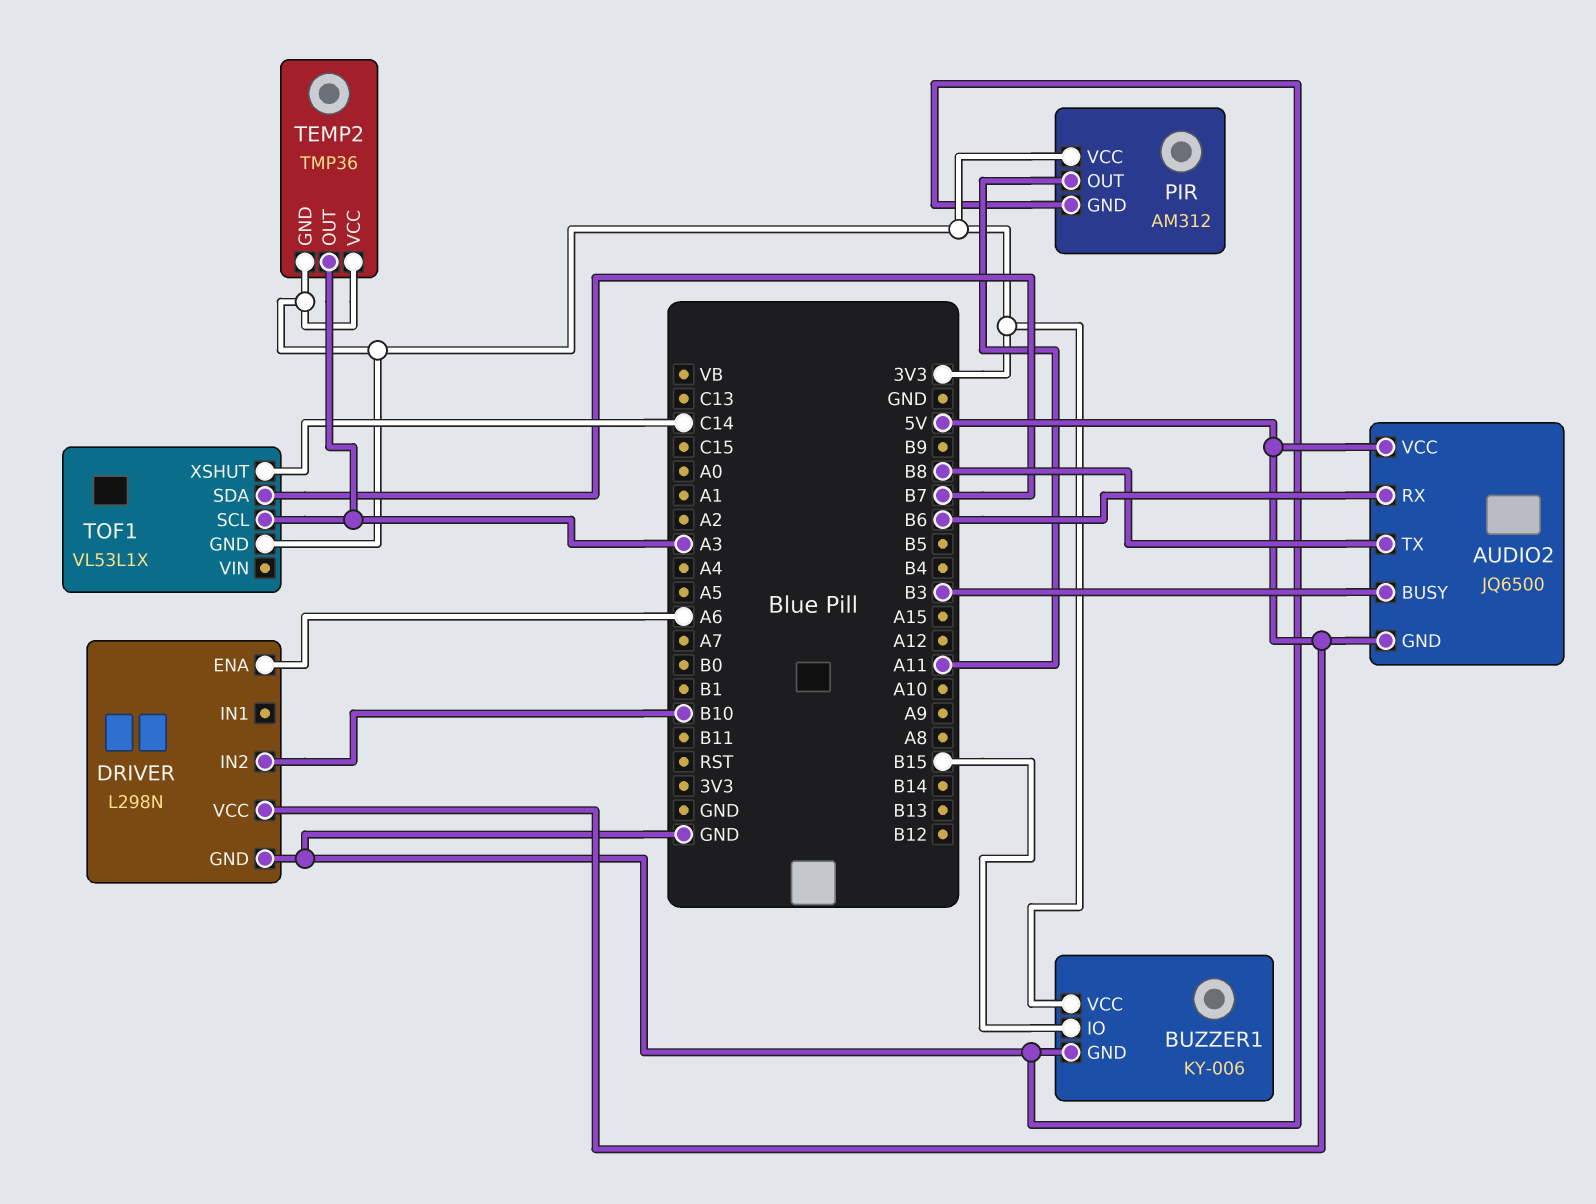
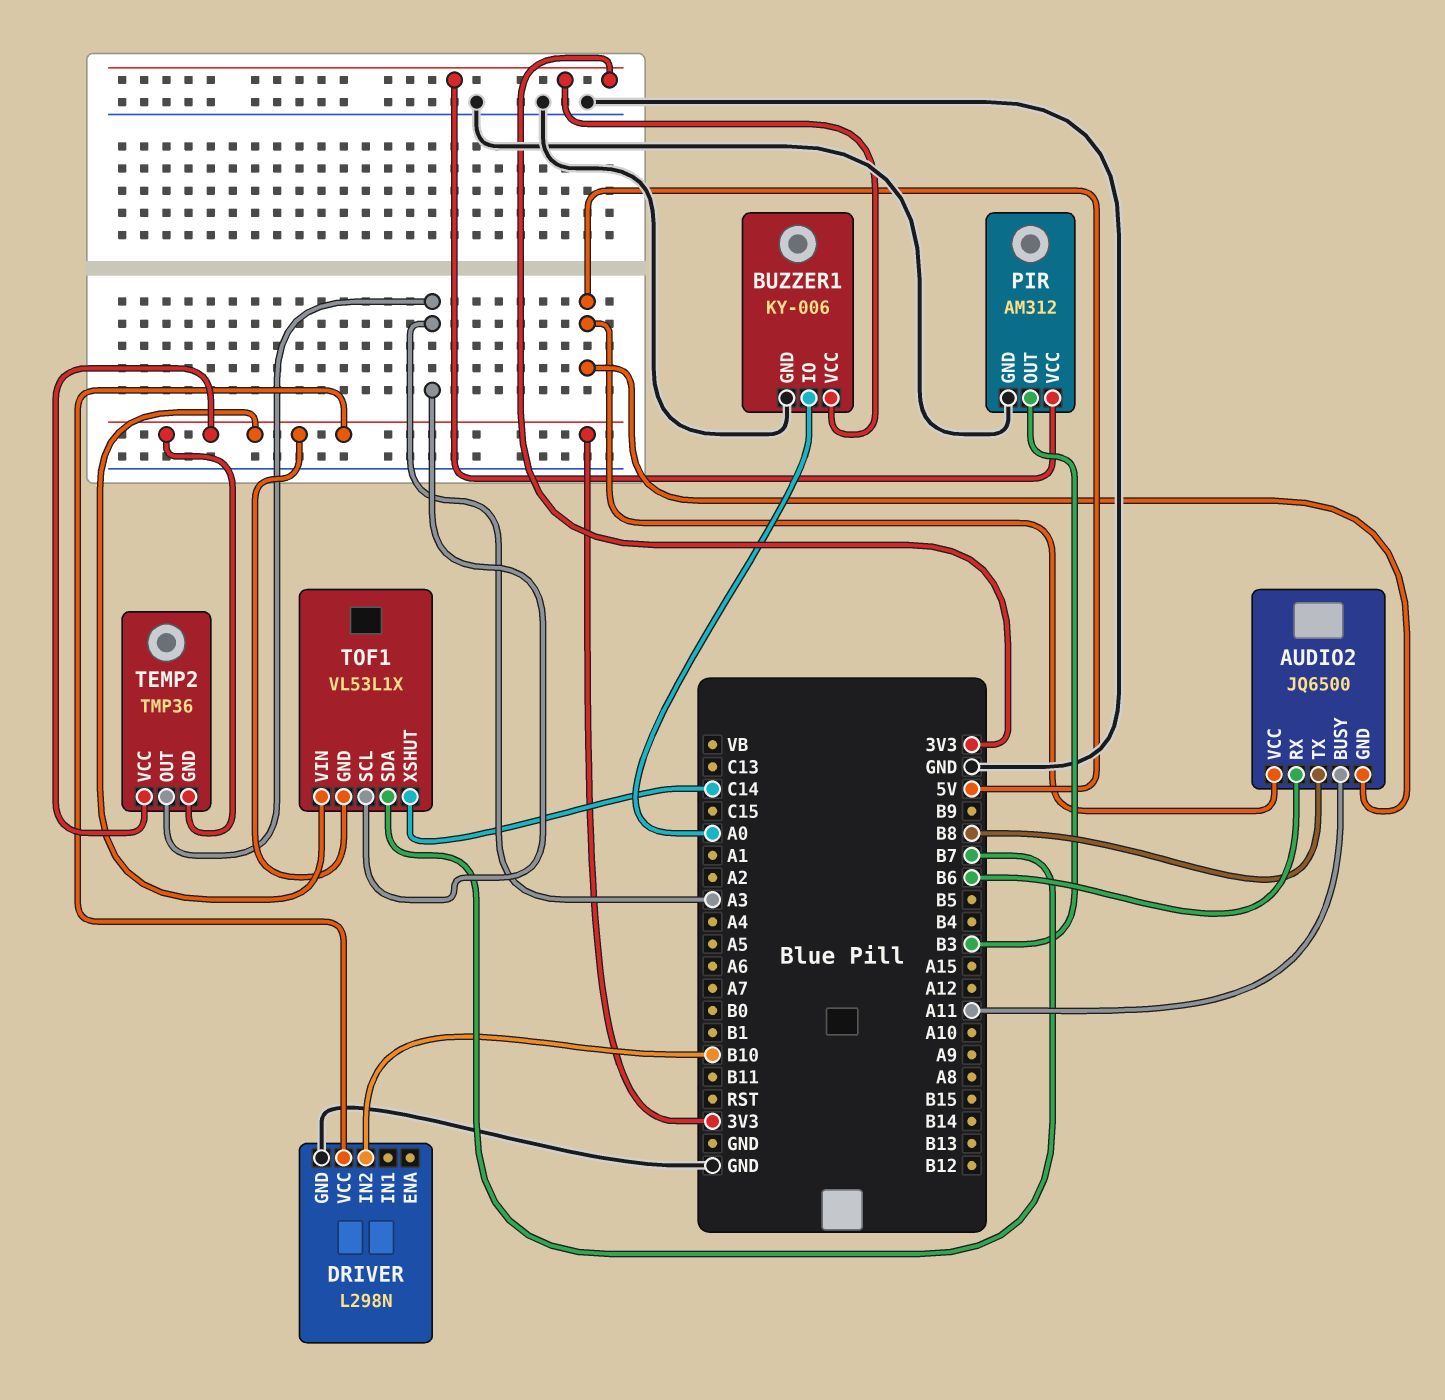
AUDIO2 pin BUSY: B3 -> A11
BUZZER1 pin IO: B15 -> A0
DRIVER pin ENA: A6 -> none
DRIVER pin VCC: 5V -> 3V3
PIR pin OUT: A11 -> B3
TOF1 pin VIN: none -> 3V3

